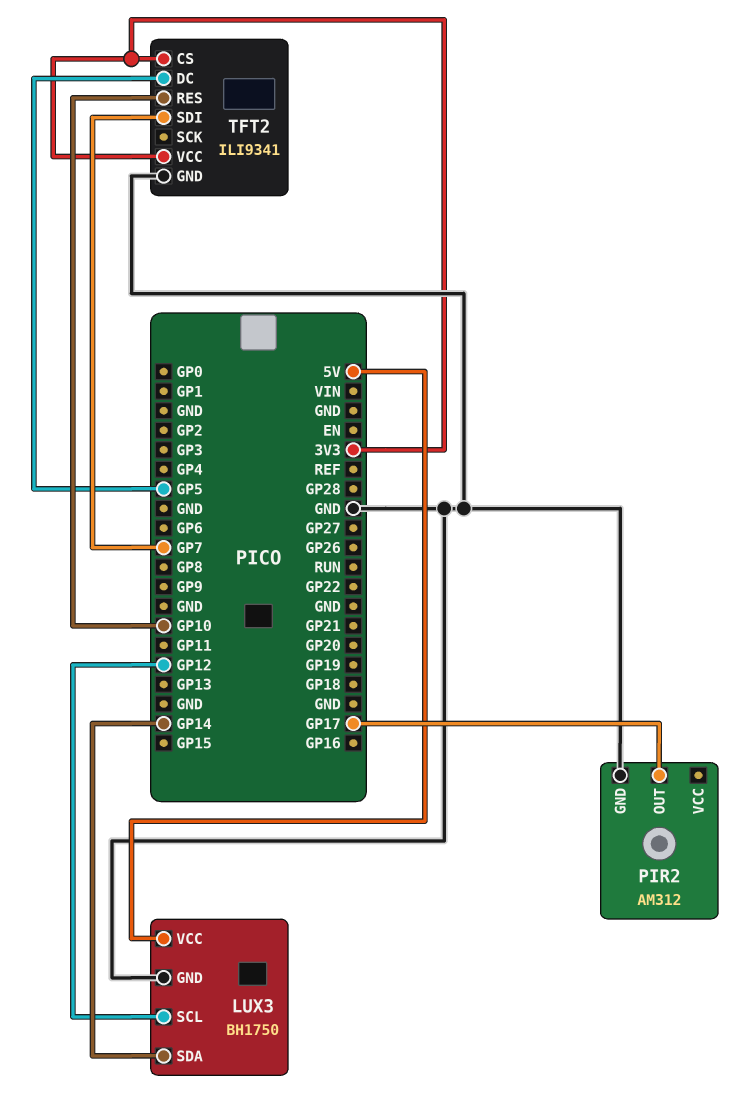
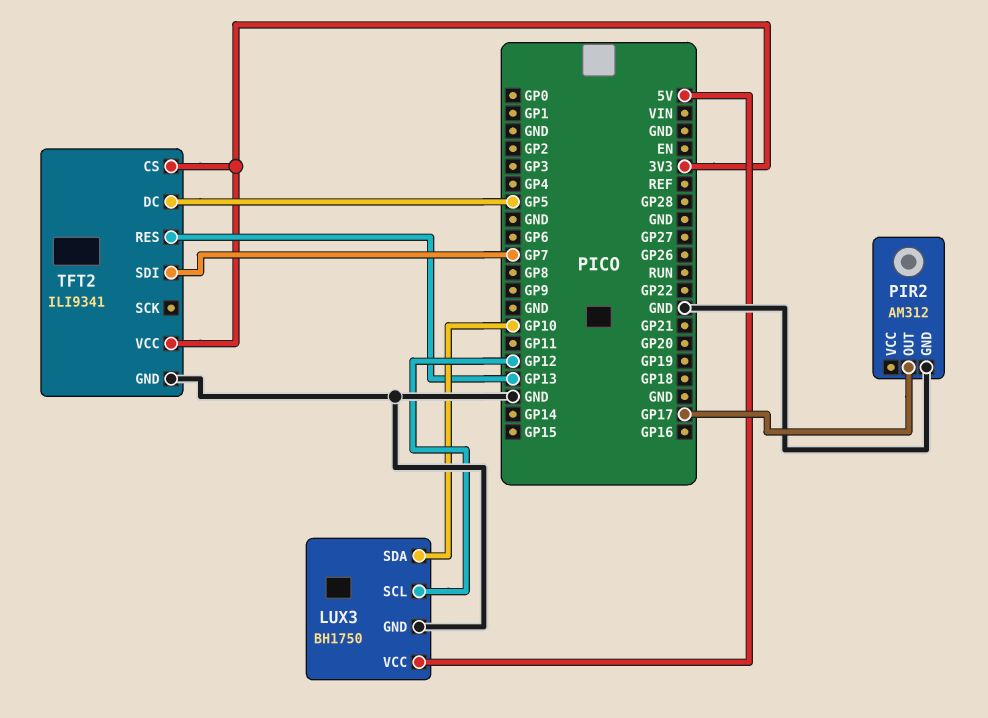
LUX3 pin SDA: GP14 -> GP10
TFT2 pin RES: GP10 -> GP13

